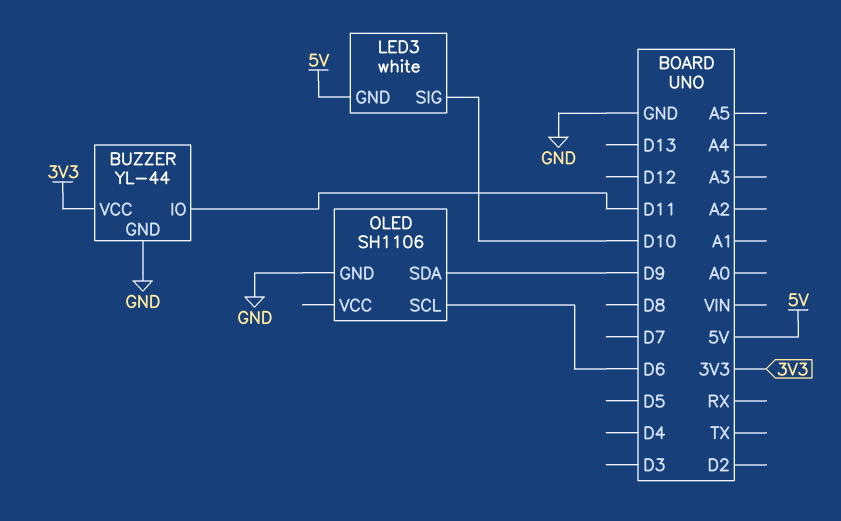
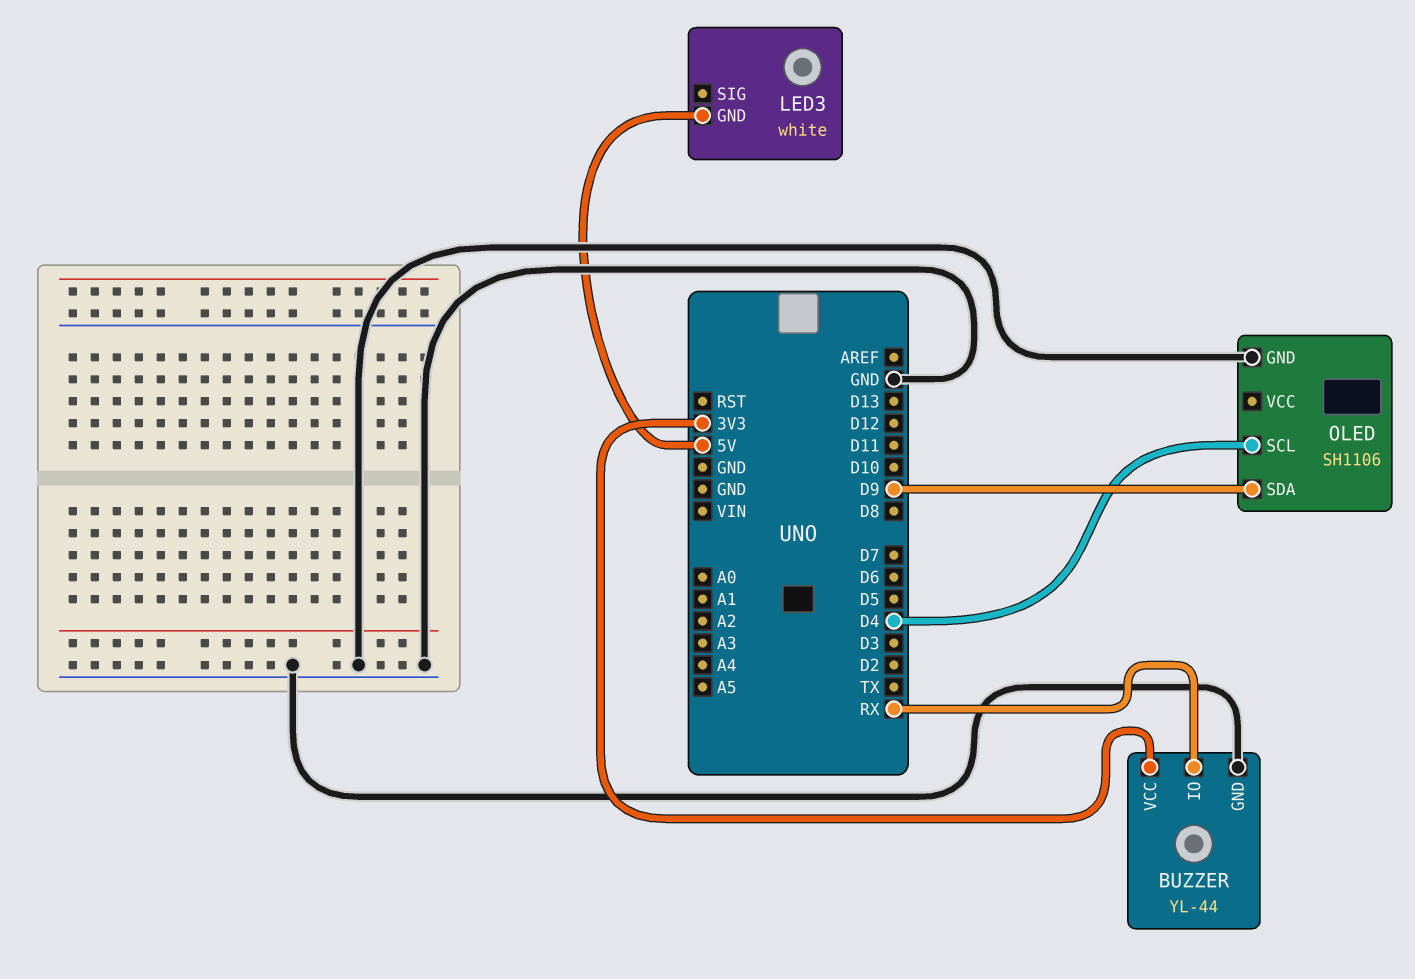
BUZZER pin IO: D11 -> RX
LED3 pin SIG: D10 -> none
OLED pin SCL: D6 -> D4

